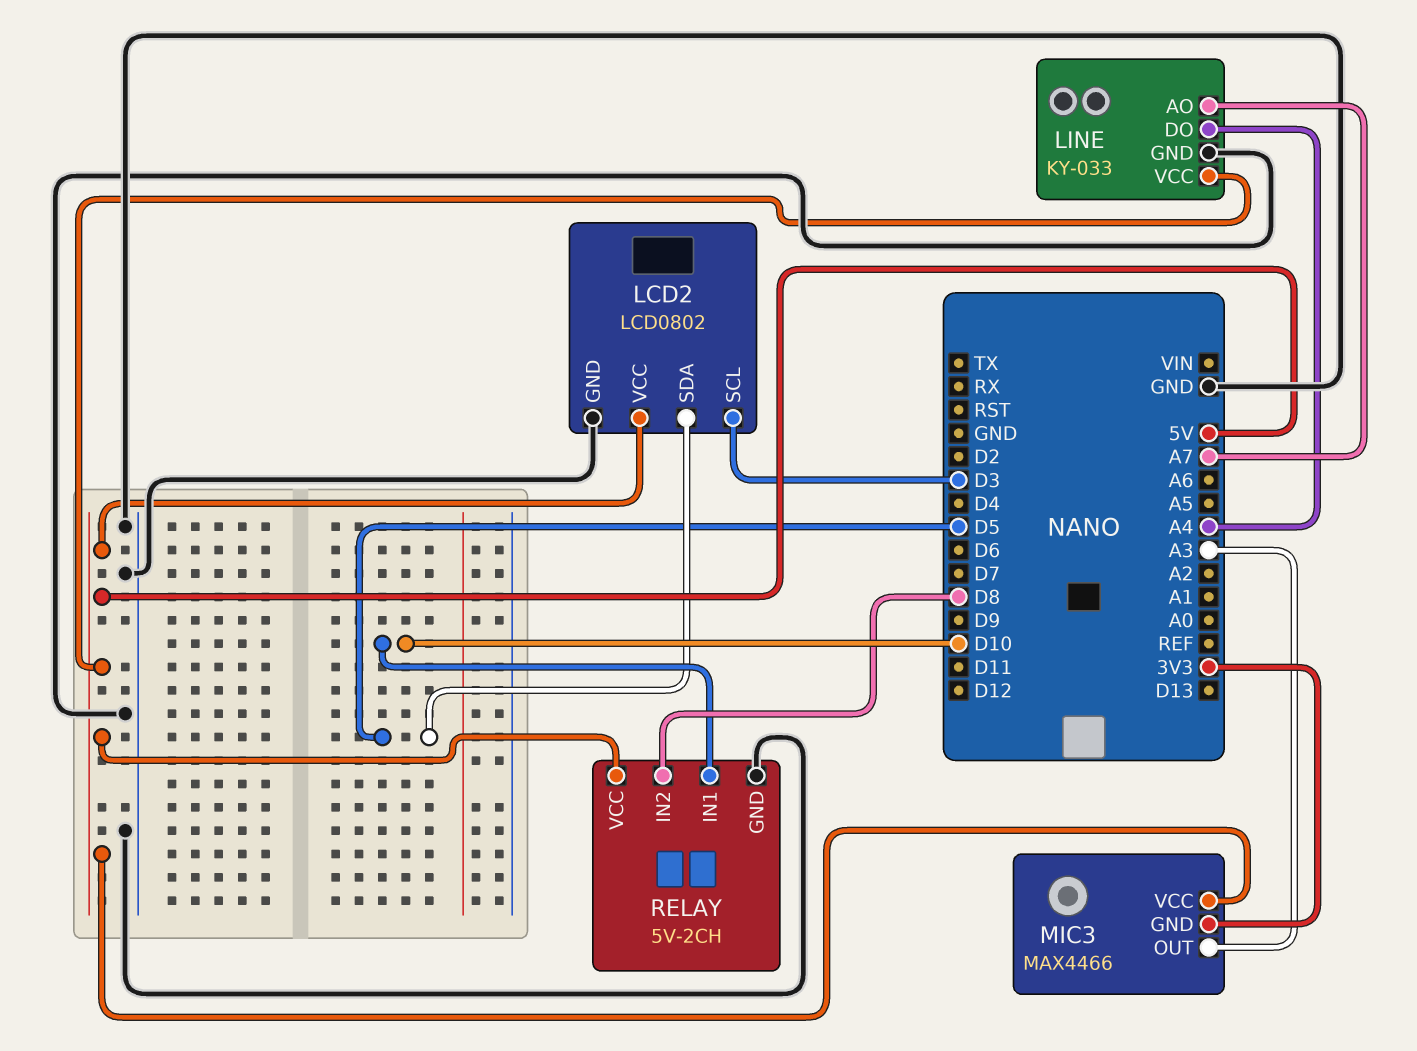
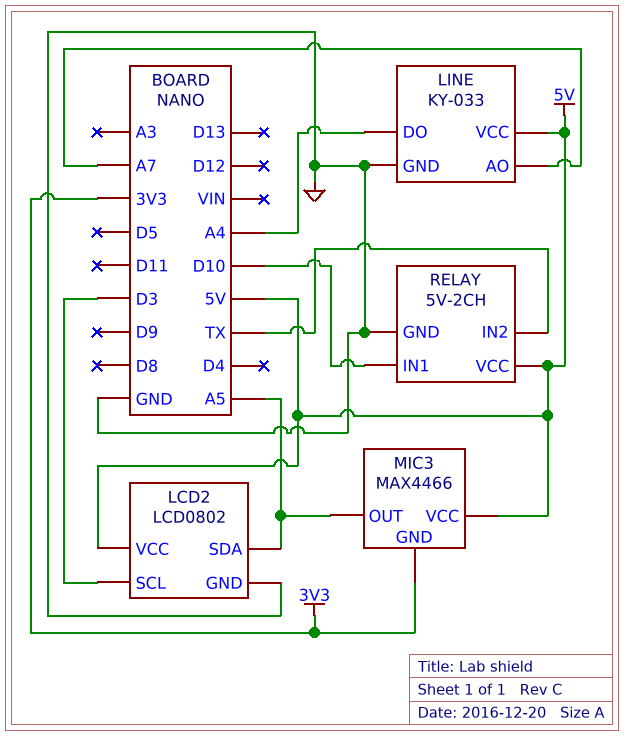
LCD2 pin SDA: D5 -> A5
MIC3 pin OUT: A3 -> A5
RELAY pin IN2: D8 -> TX

